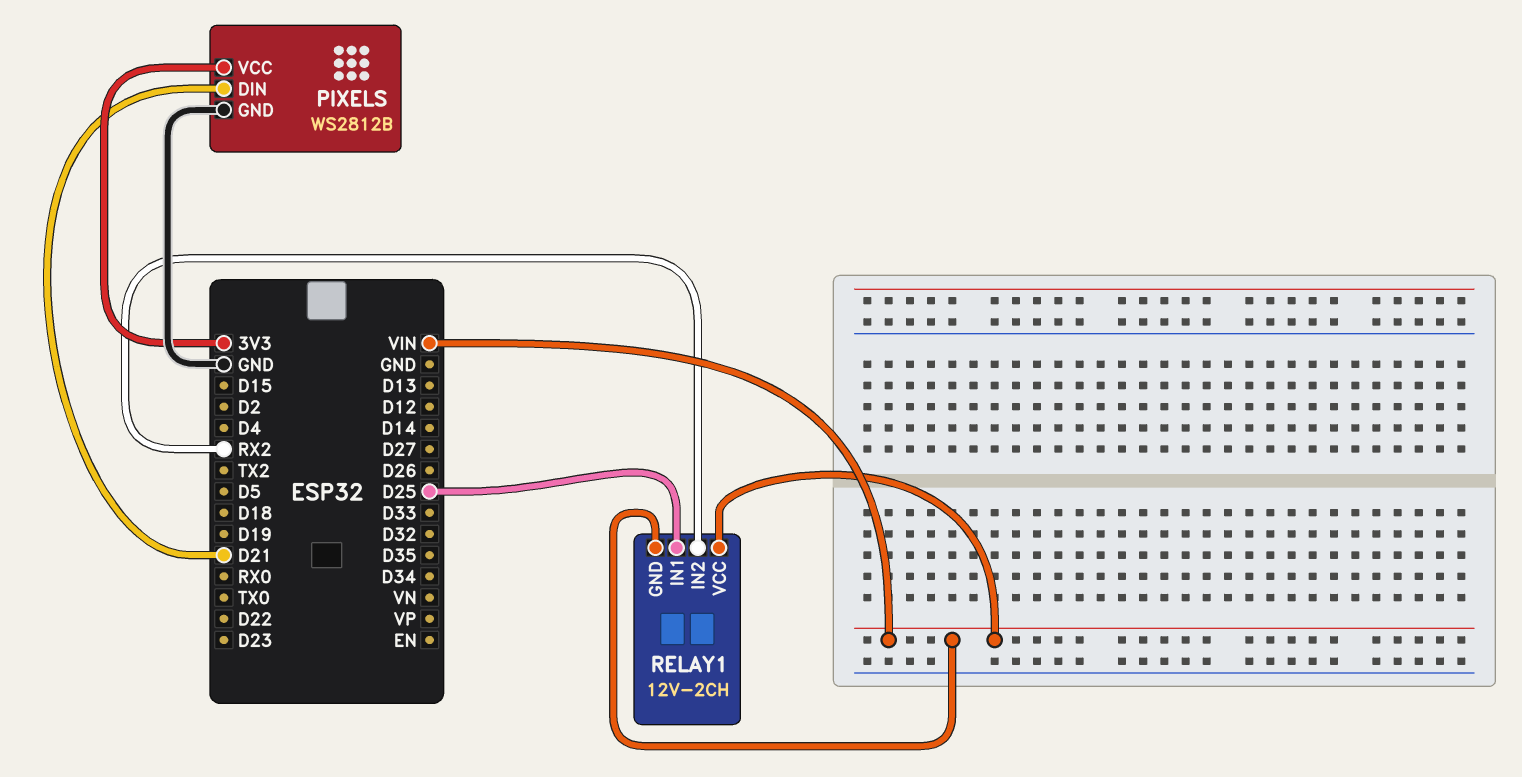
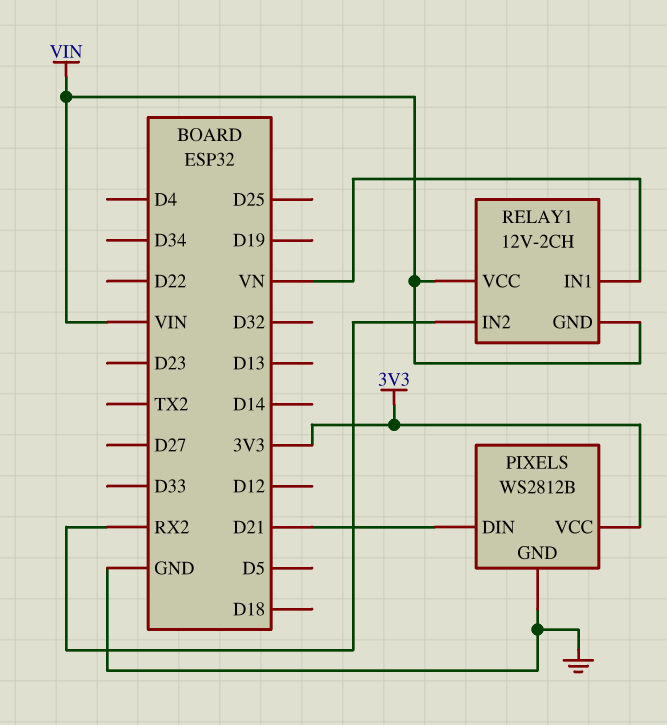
RELAY1 pin IN1: D25 -> VN

